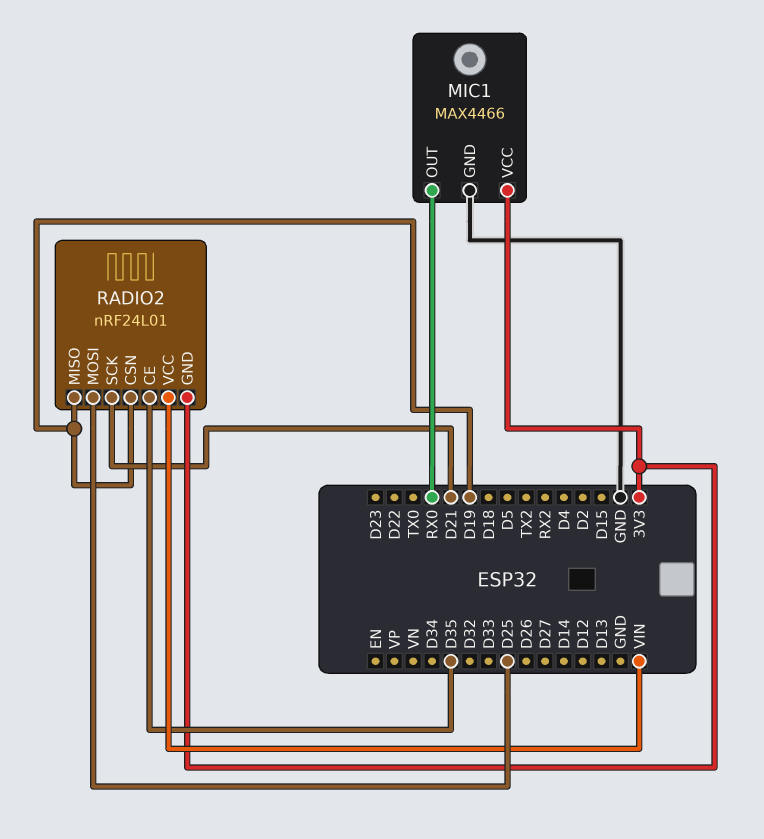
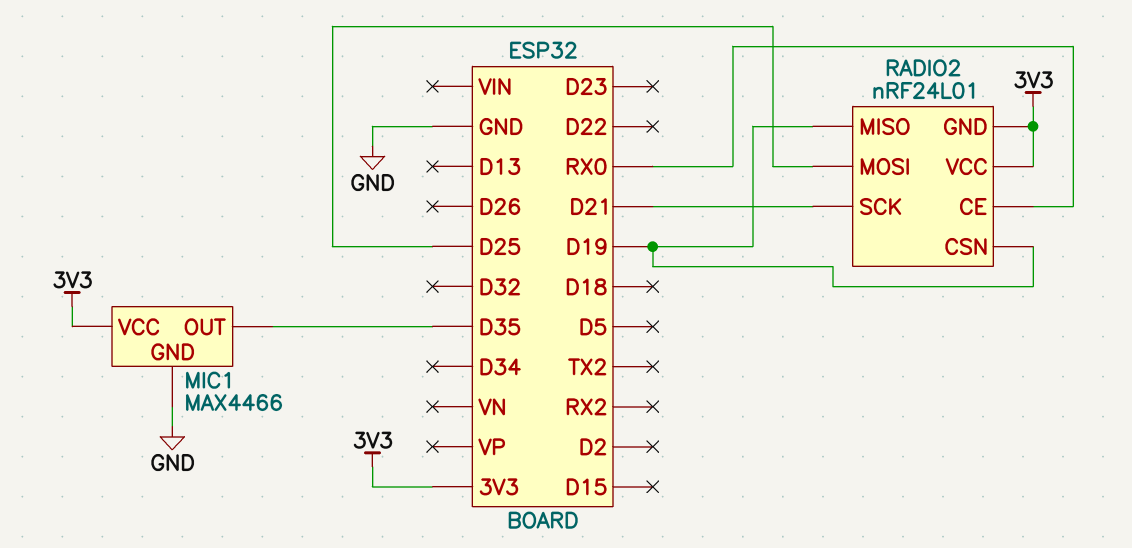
MIC1 pin OUT: RX0 -> D35
RADIO2 pin CE: D35 -> RX0
RADIO2 pin VCC: VIN -> 3V3

